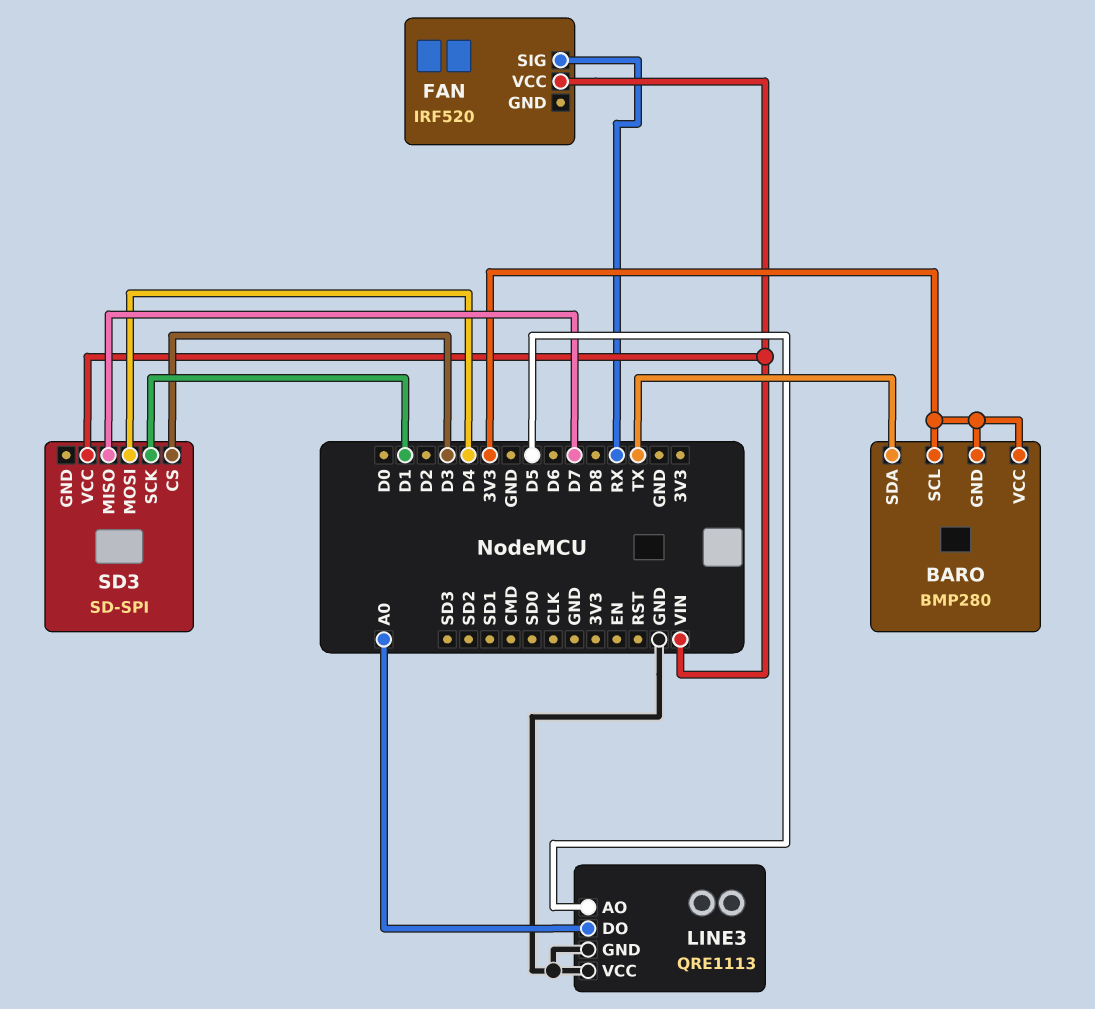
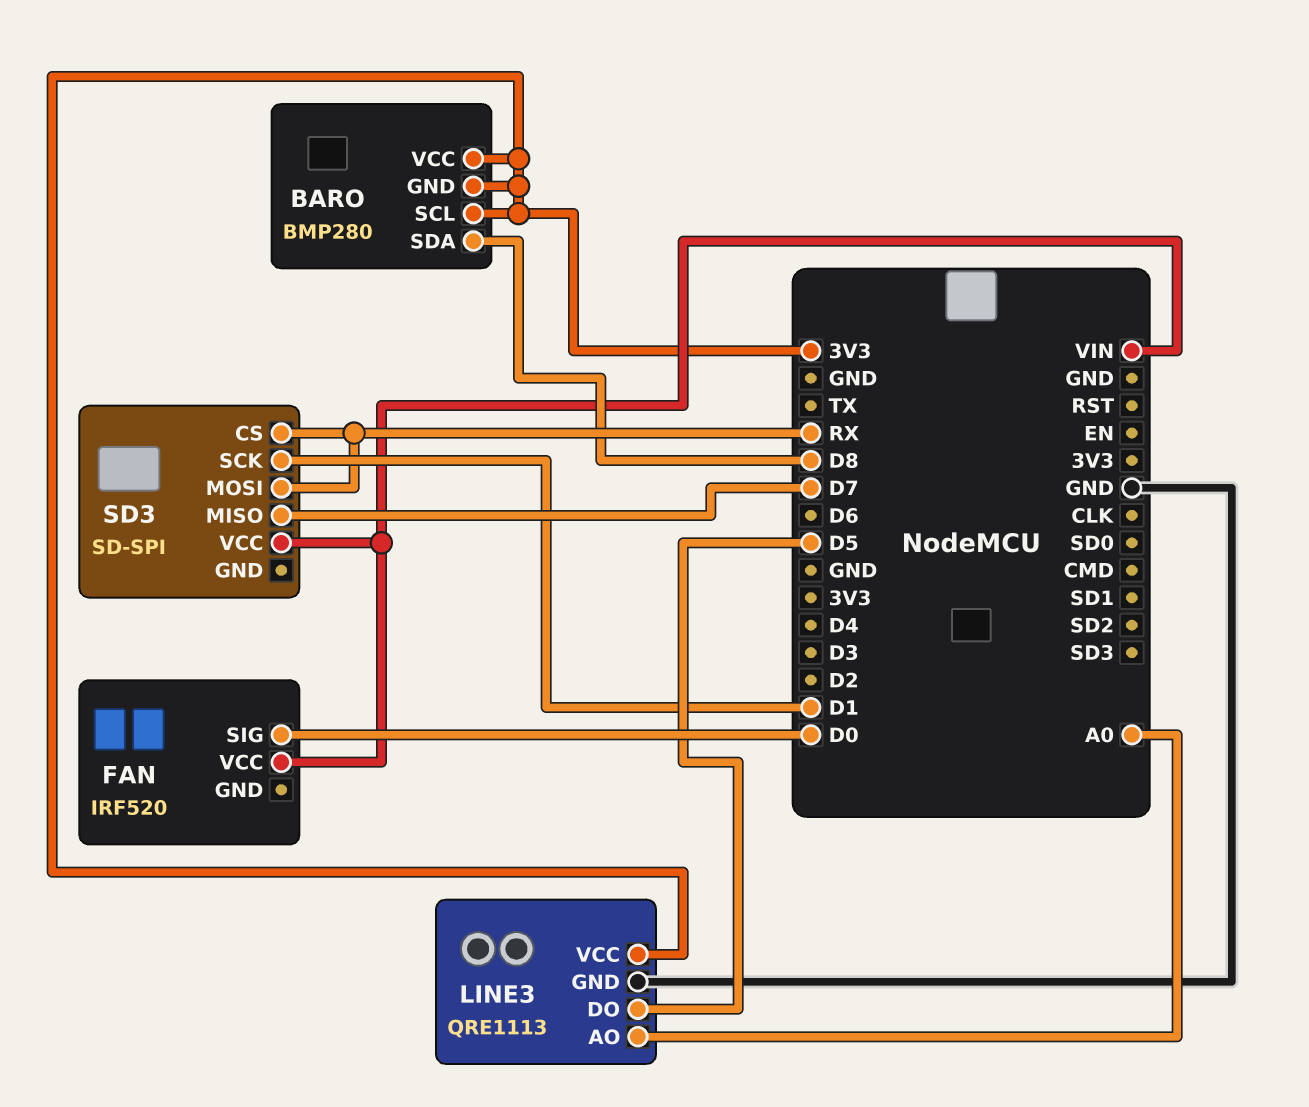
BARO pin SDA: TX -> D8
FAN pin SIG: RX -> D0
LINE3 pin AO: D5 -> A0
LINE3 pin DO: A0 -> D5
LINE3 pin VCC: GND -> 3V3
SD3 pin CS: D3 -> RX
SD3 pin MOSI: D4 -> RX

